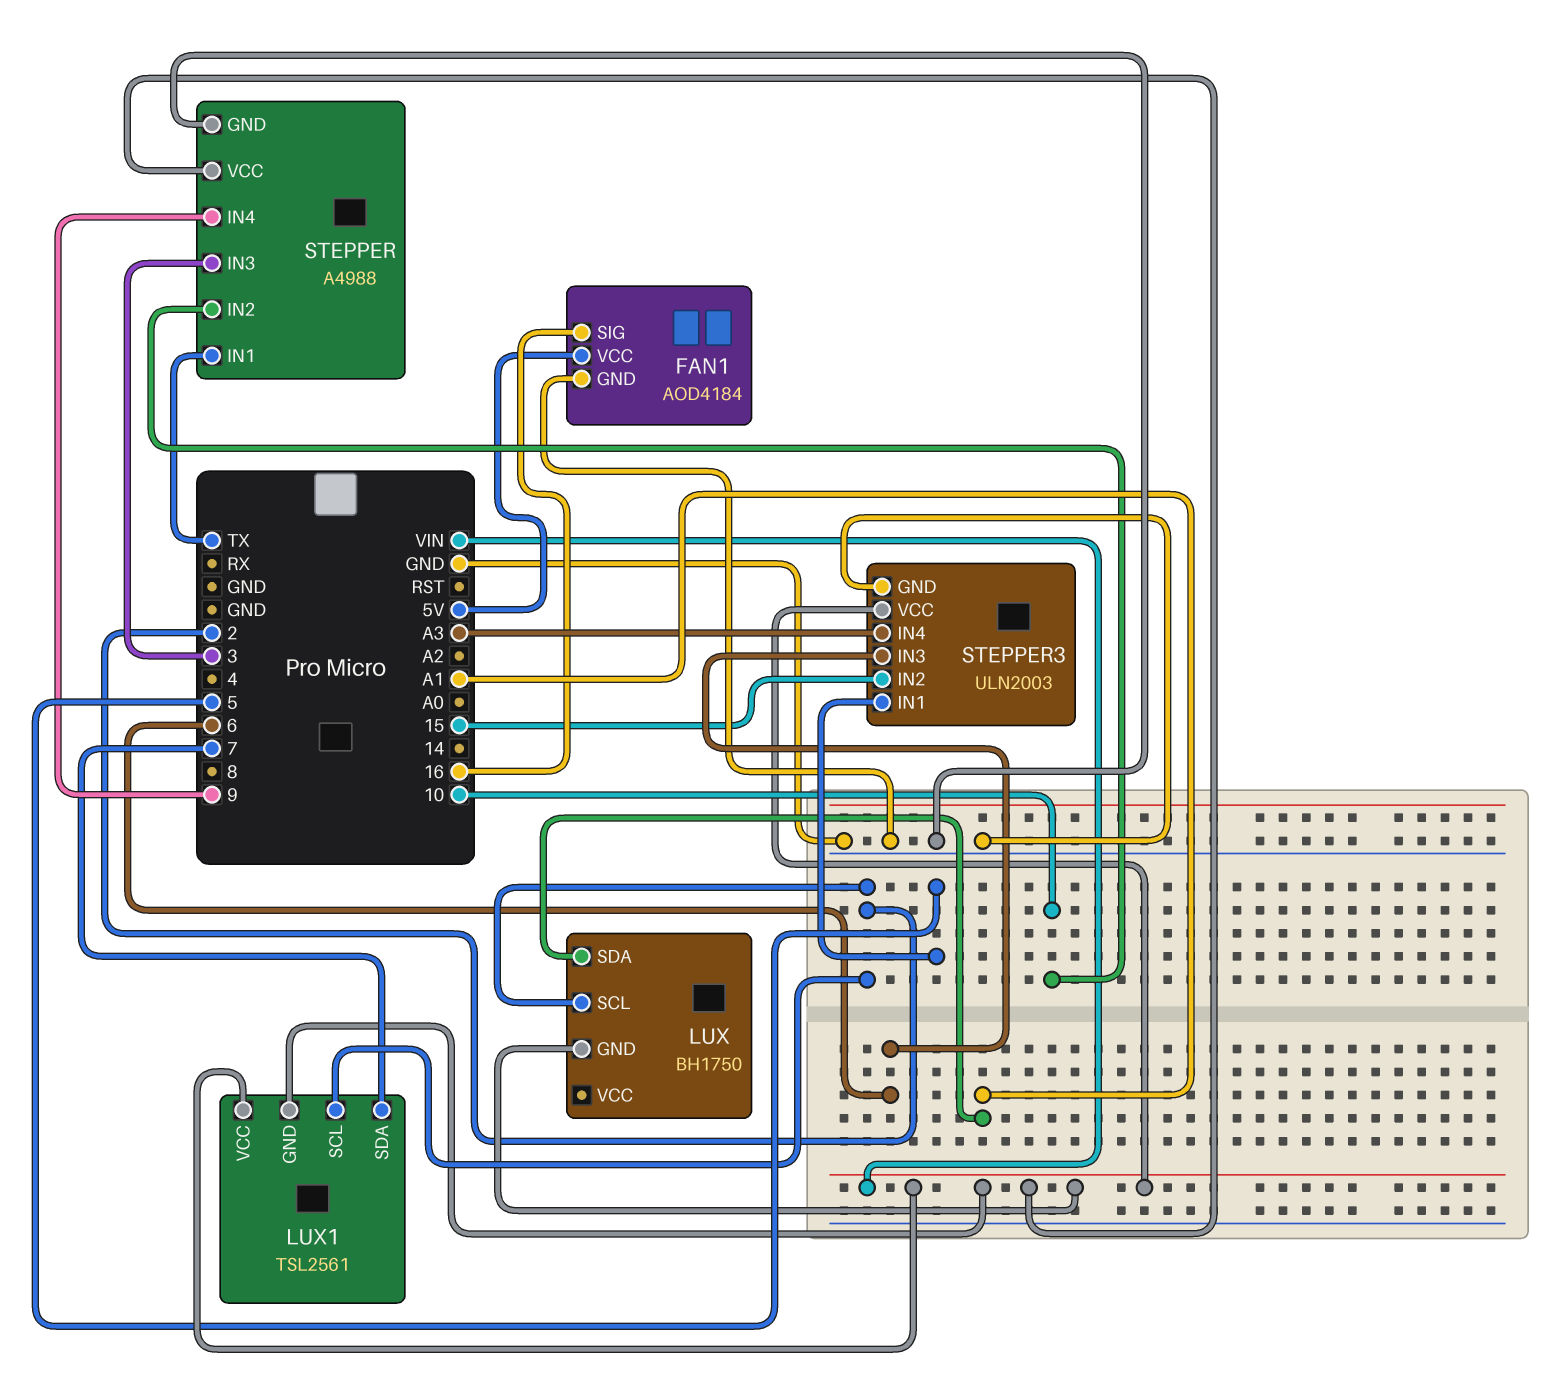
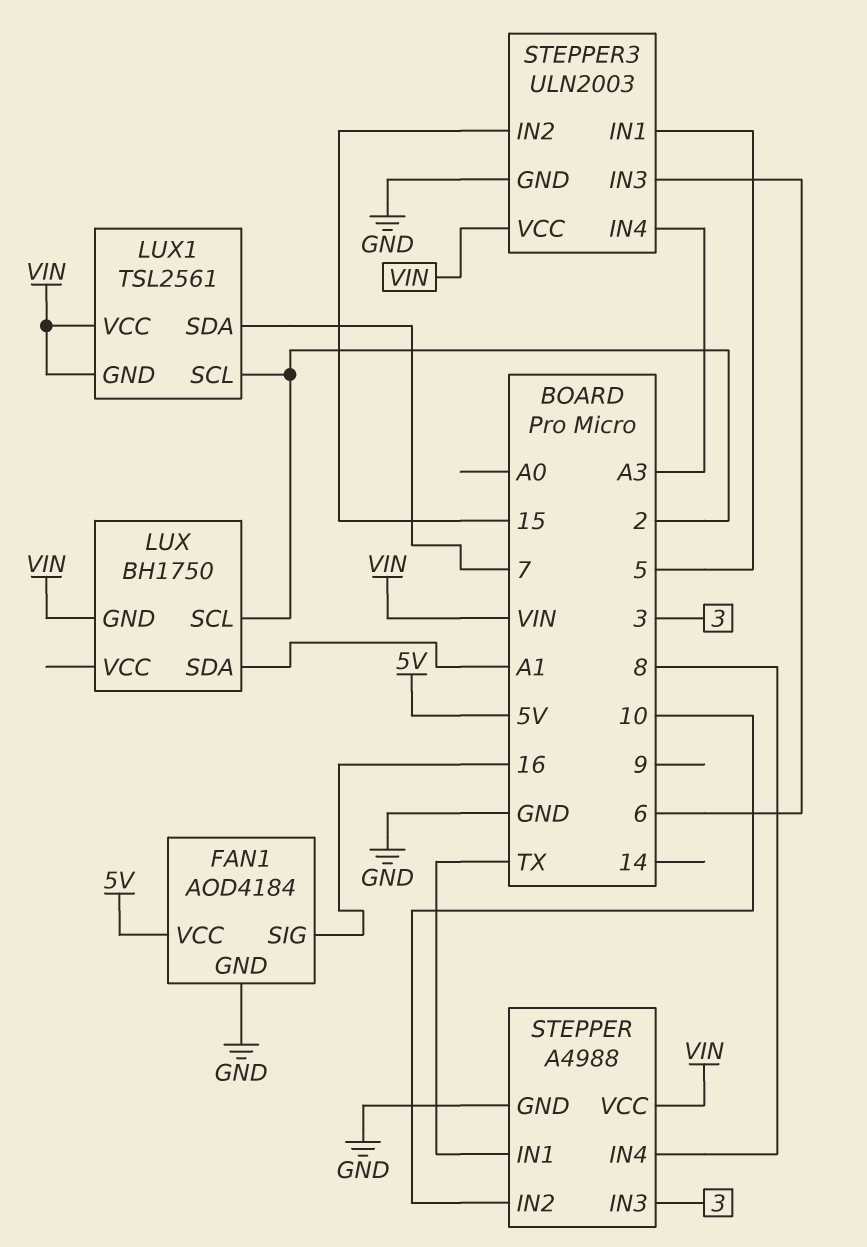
STEPPER pin IN4: 9 -> 8

